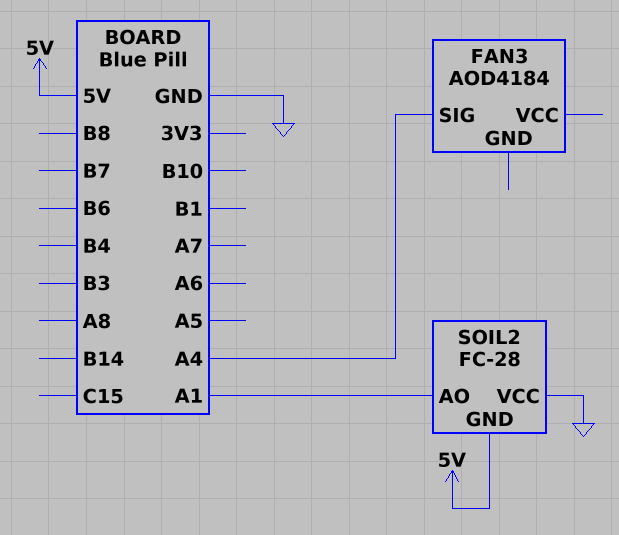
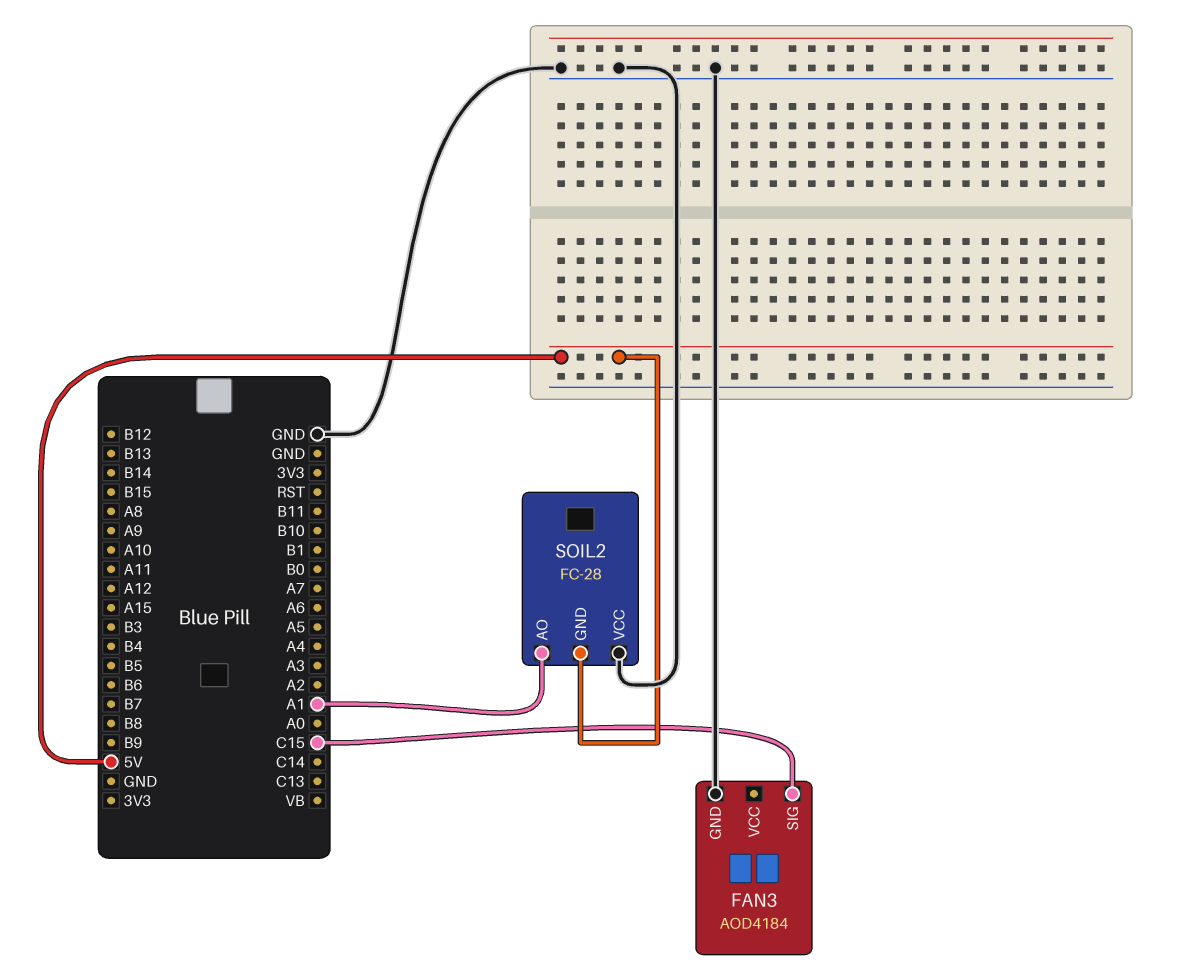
FAN3 pin GND: none -> GND
FAN3 pin SIG: A4 -> C15

